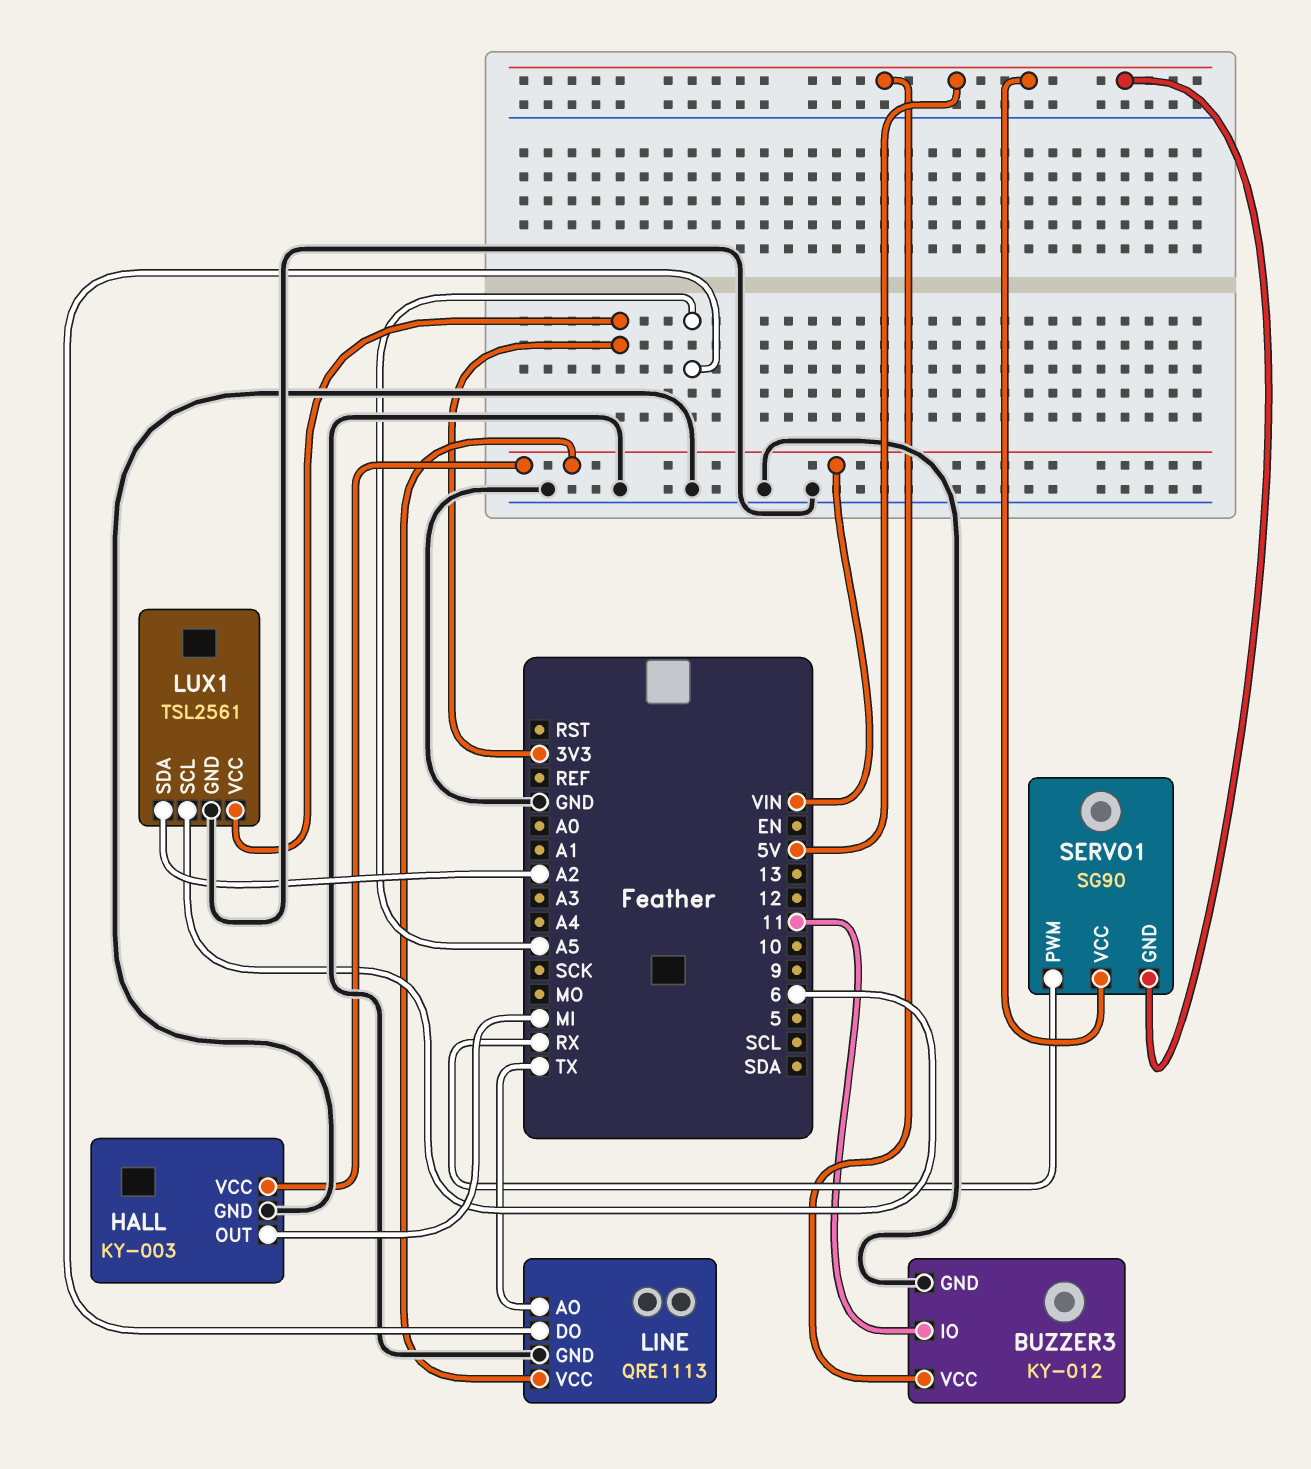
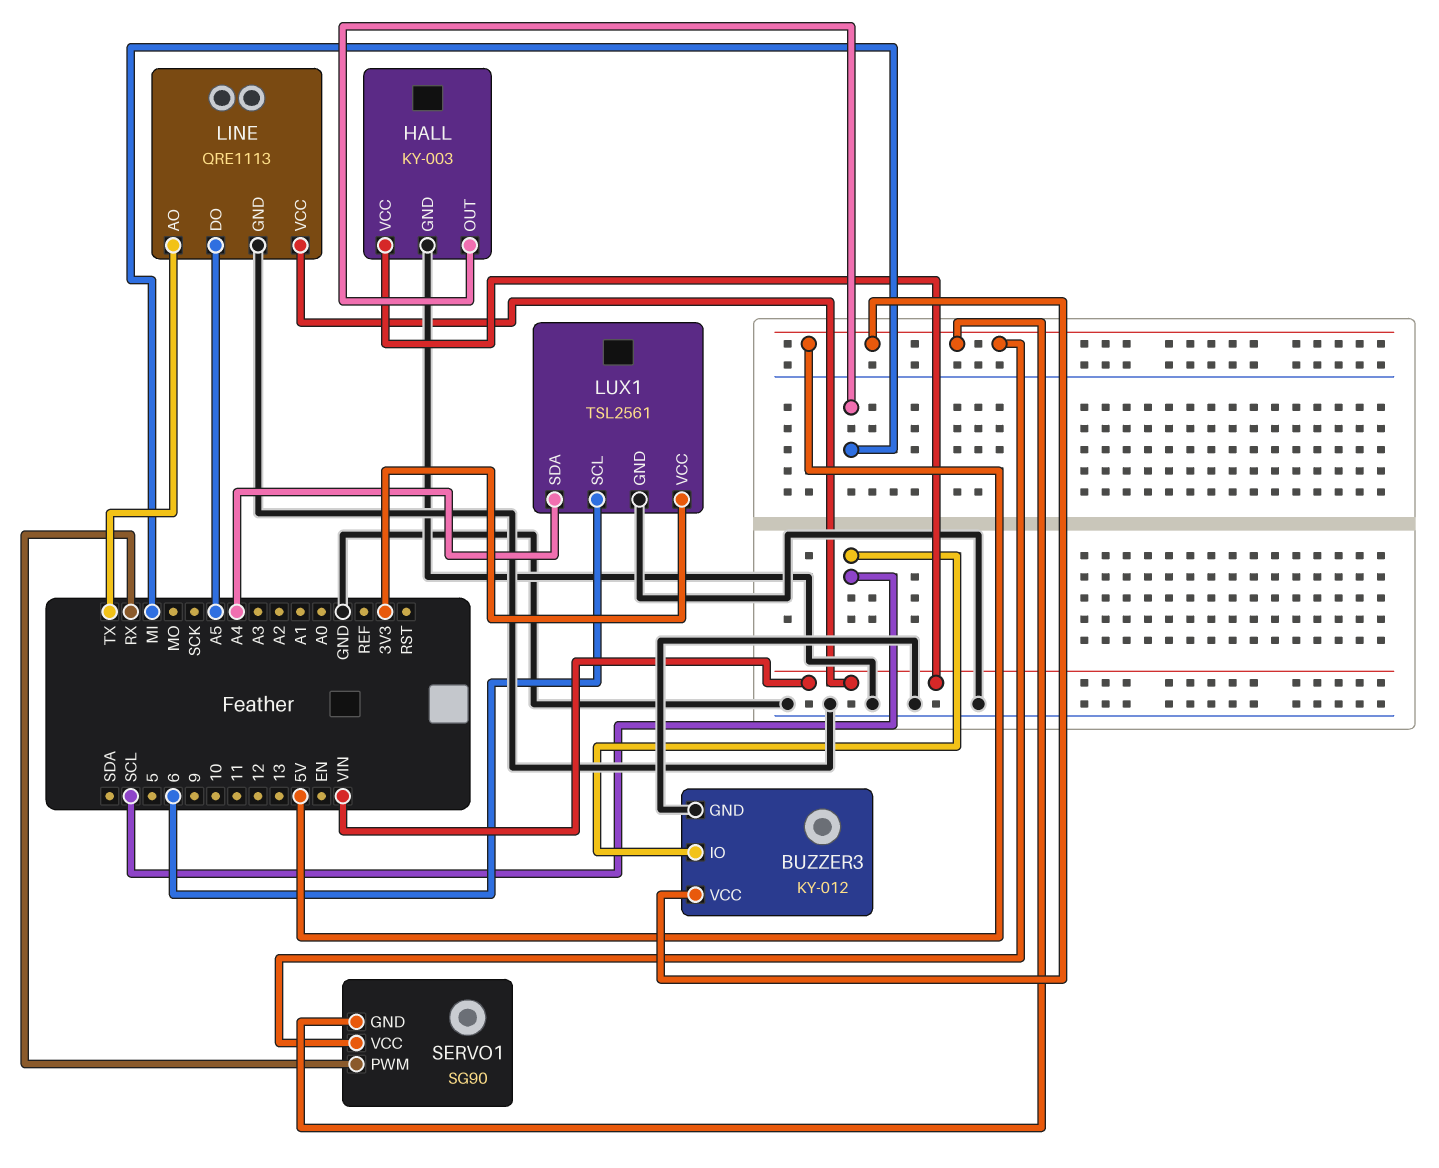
BUZZER3 pin IO: 11 -> SCL
LUX1 pin SDA: A2 -> A4

